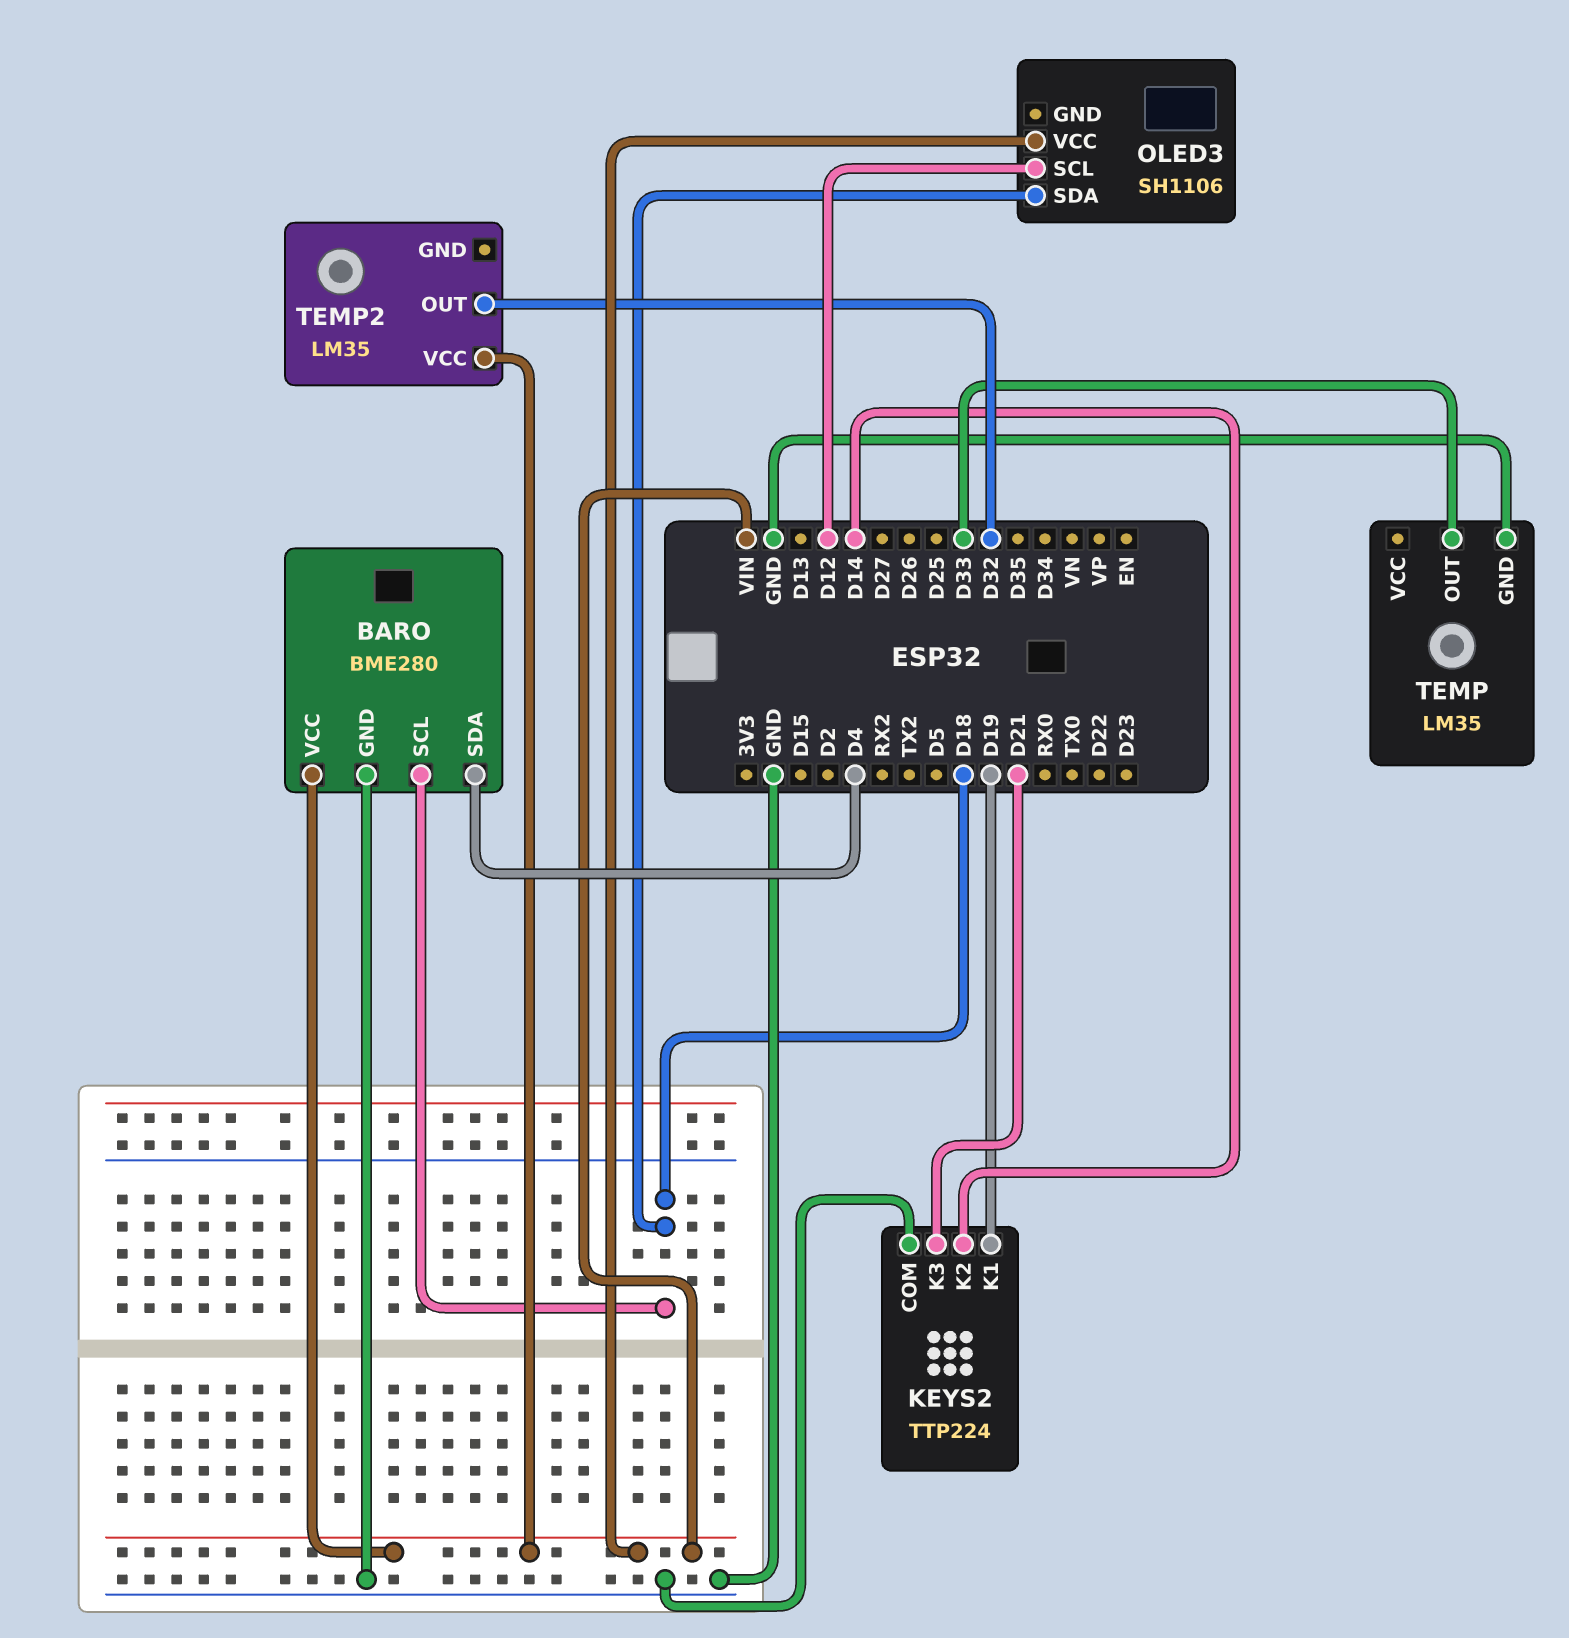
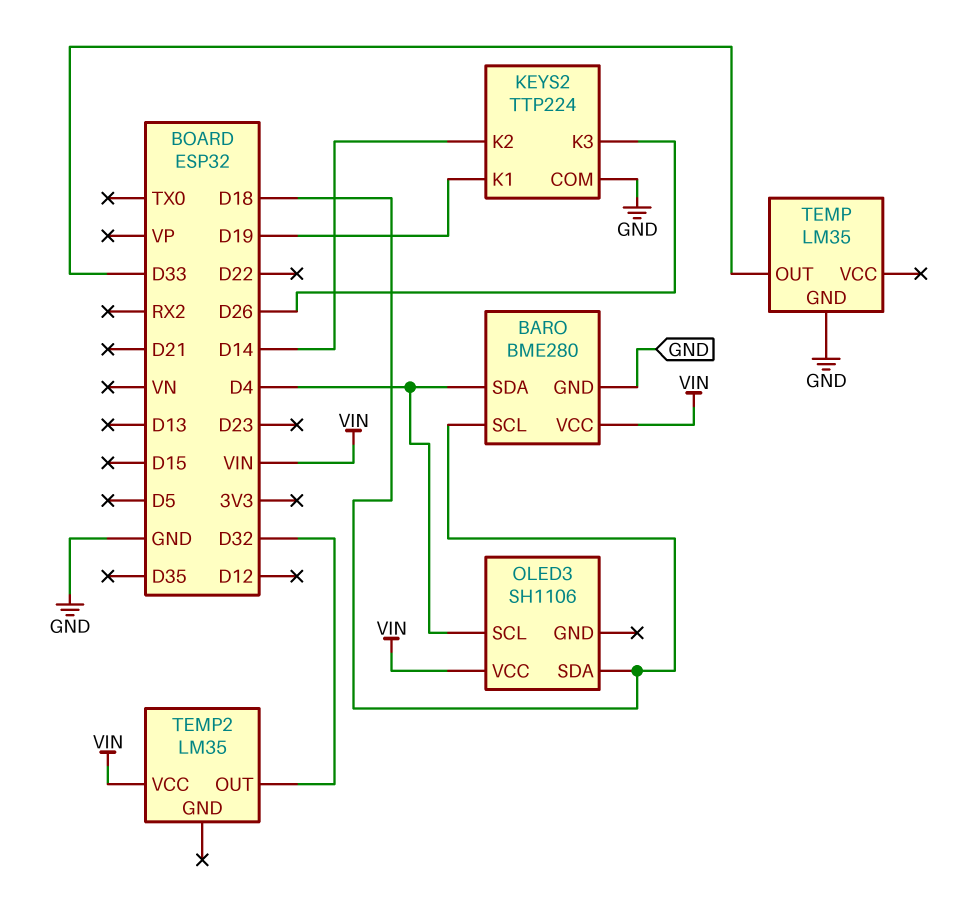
KEYS2 pin K3: D21 -> D26
OLED3 pin SCL: D12 -> D4

